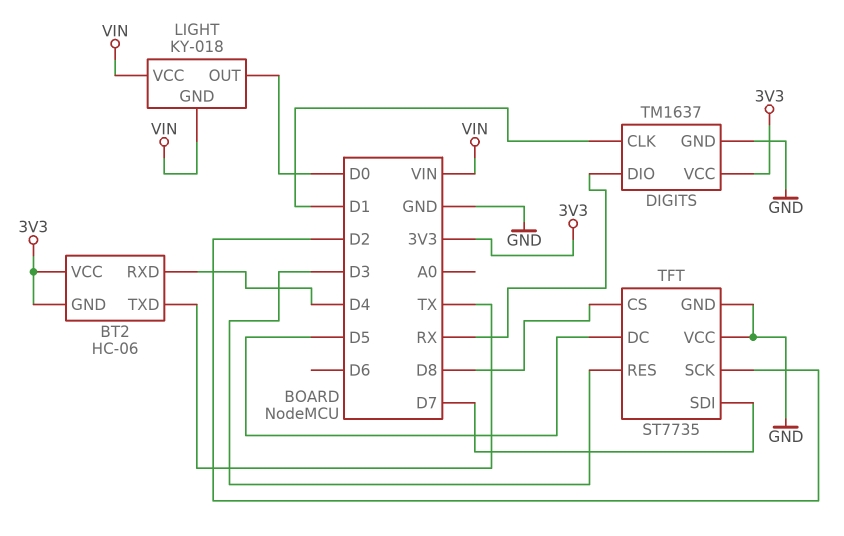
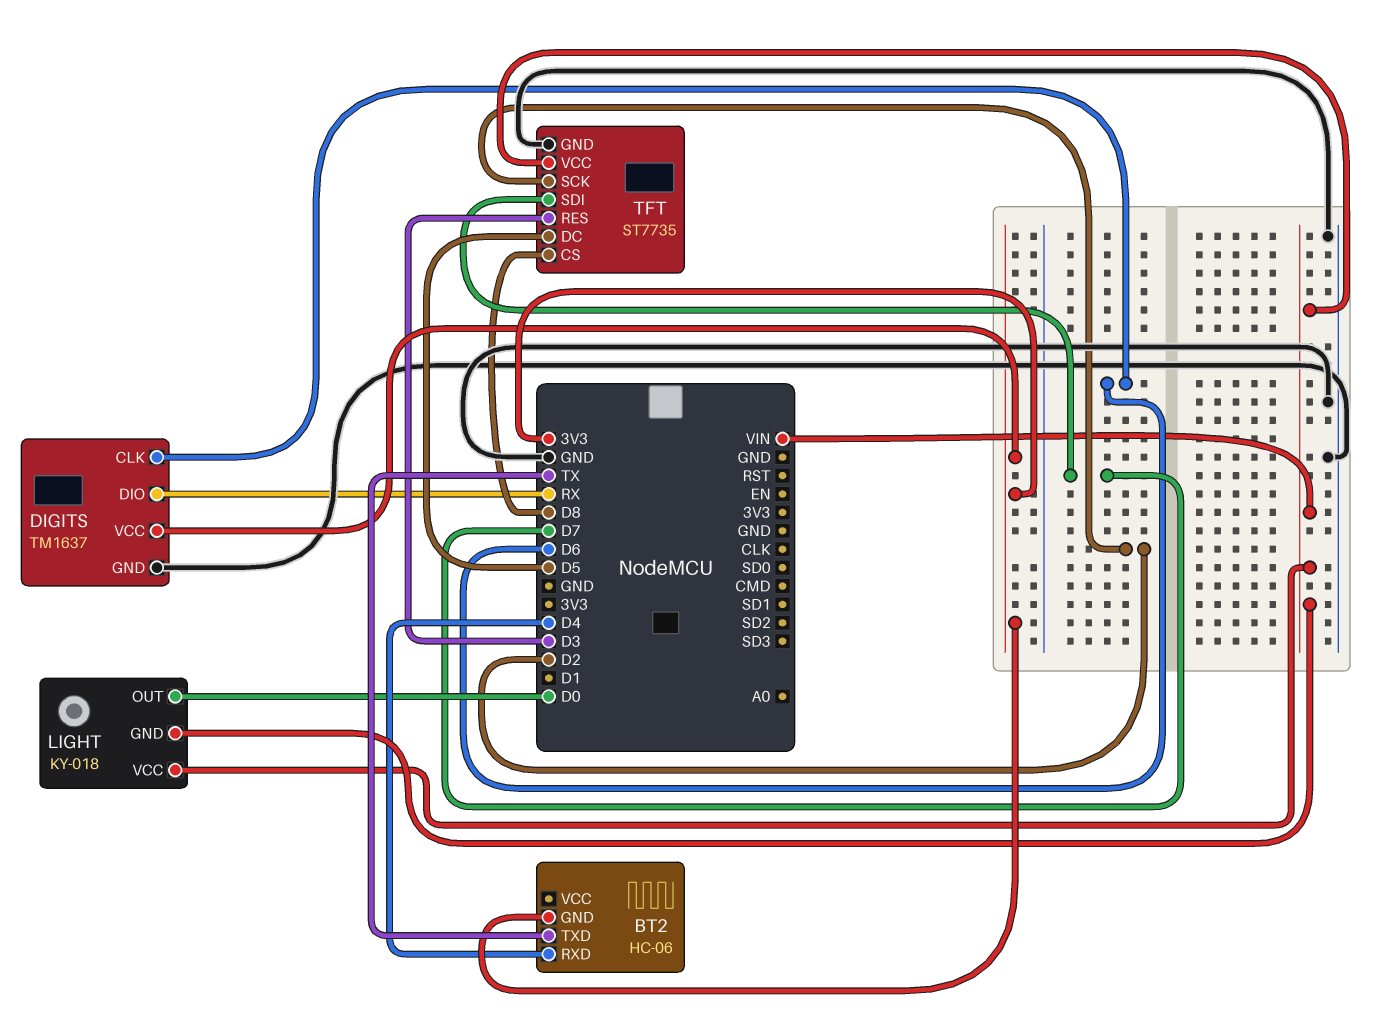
BT2 pin VCC: 3V3 -> none
DIGITS pin CLK: D1 -> D6
TFT pin VCC: GND -> VIN

